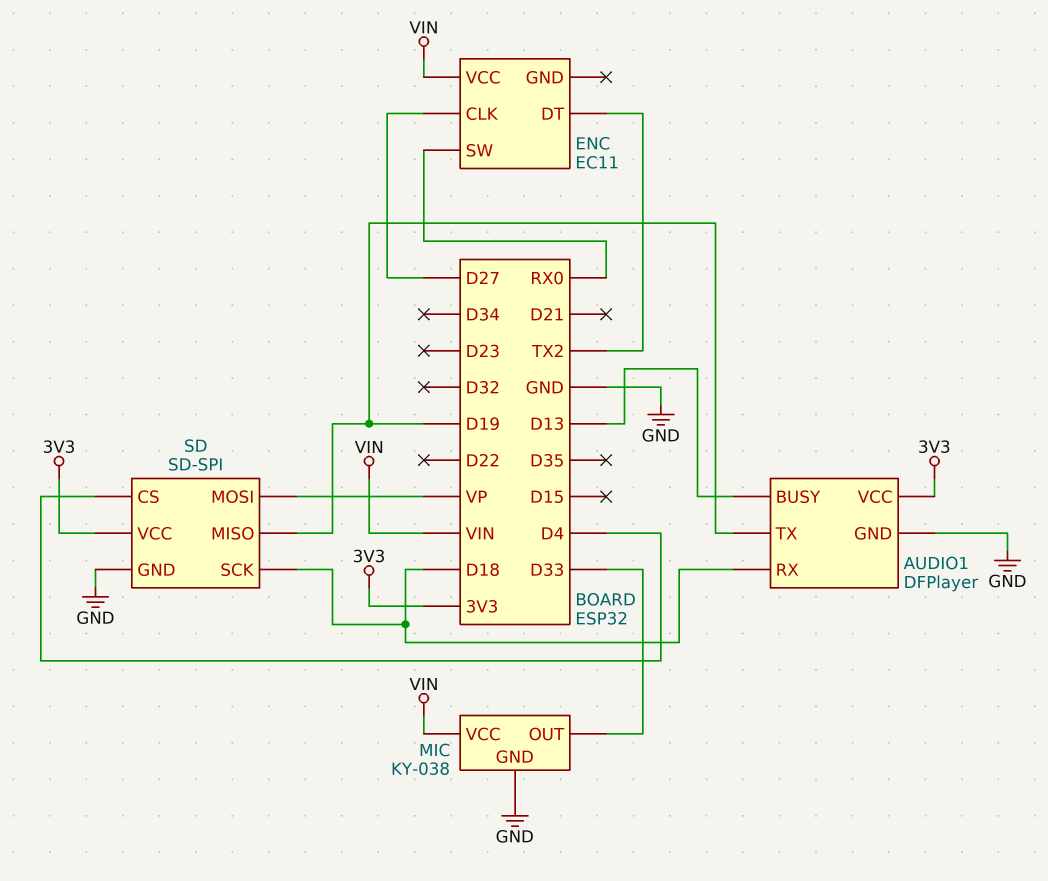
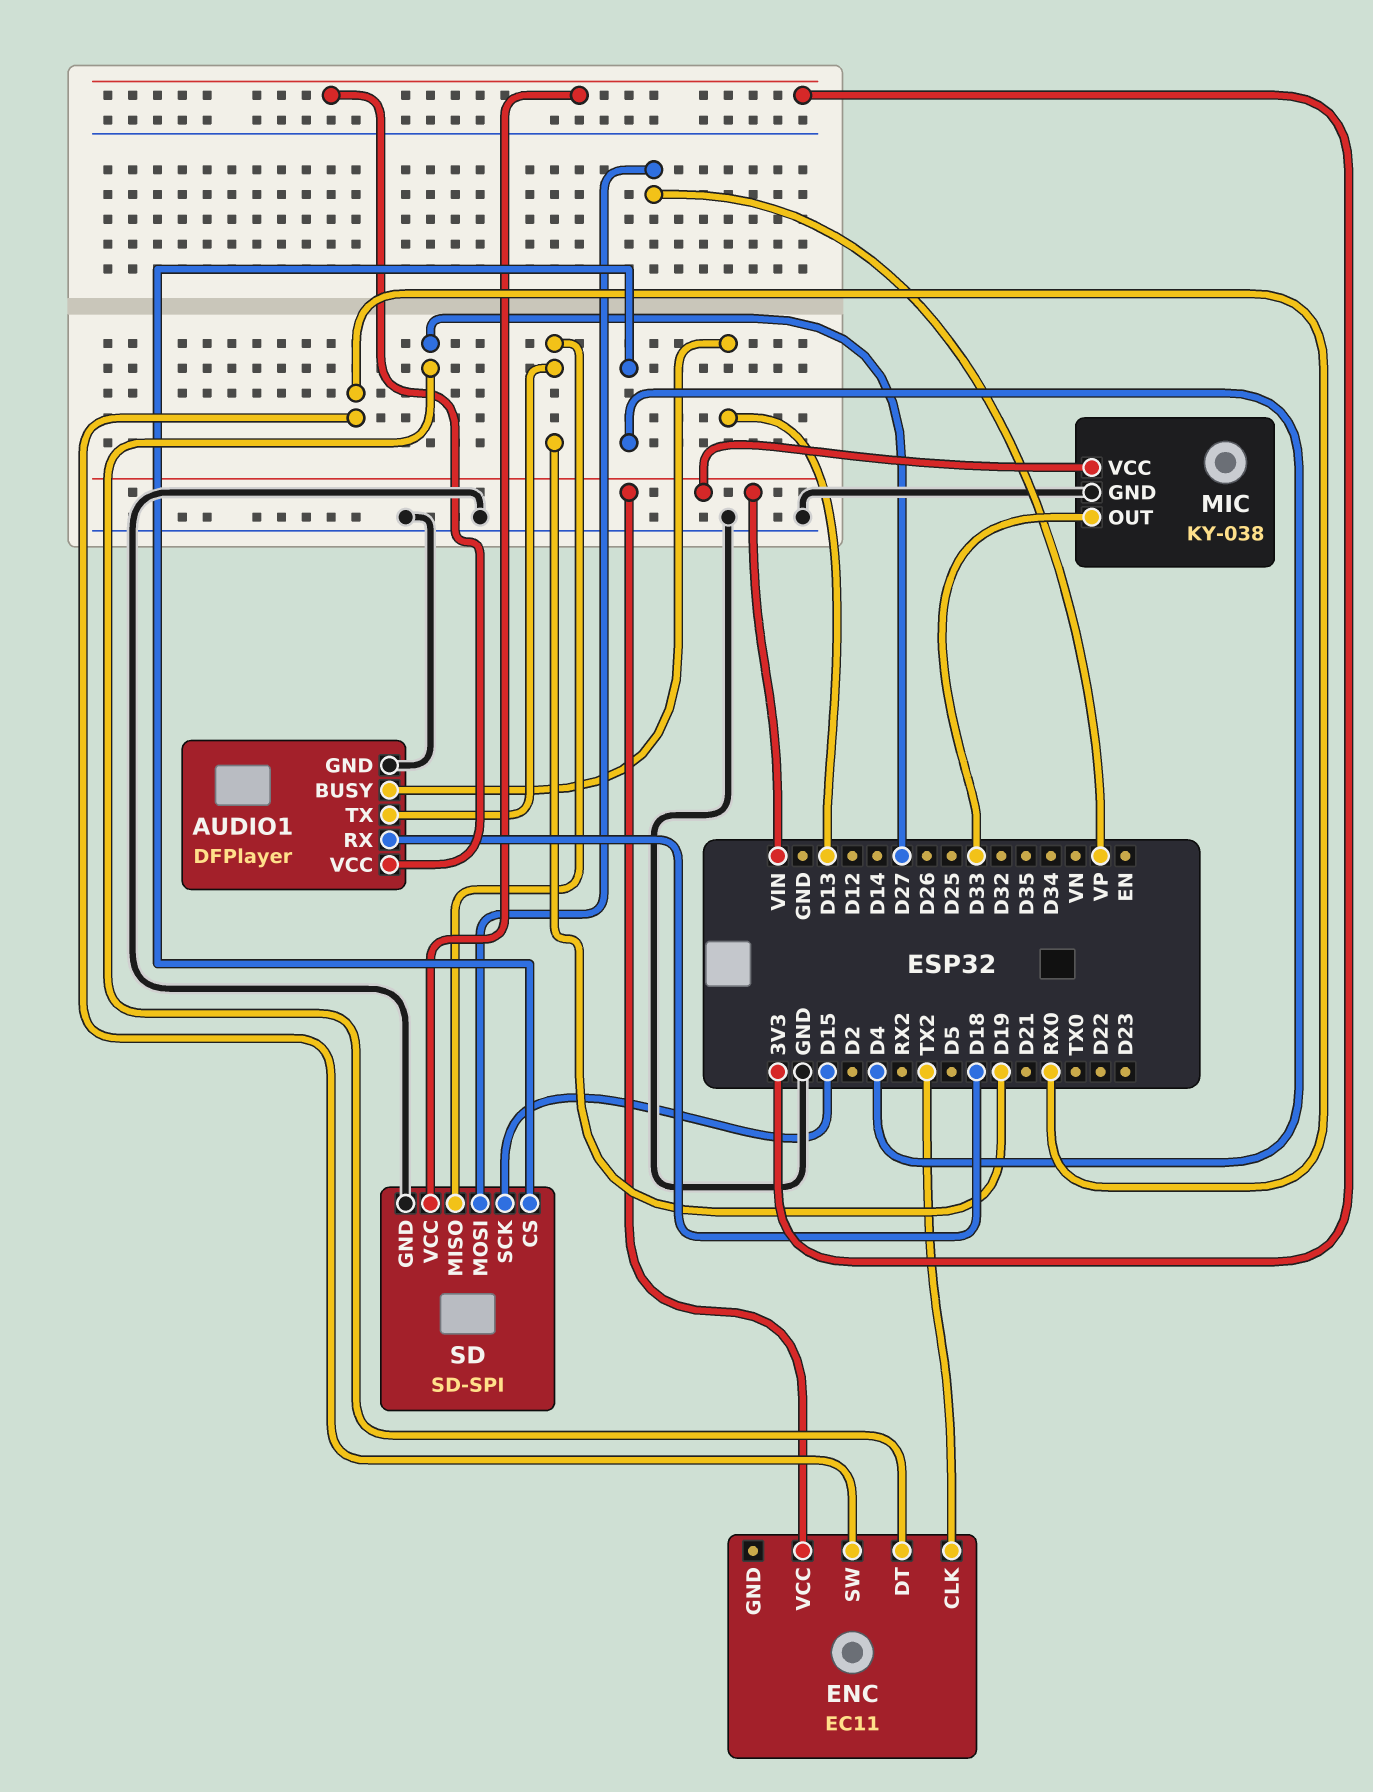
ENC pin CLK: D27 -> TX2
ENC pin DT: TX2 -> D27
SD pin SCK: D18 -> D15

